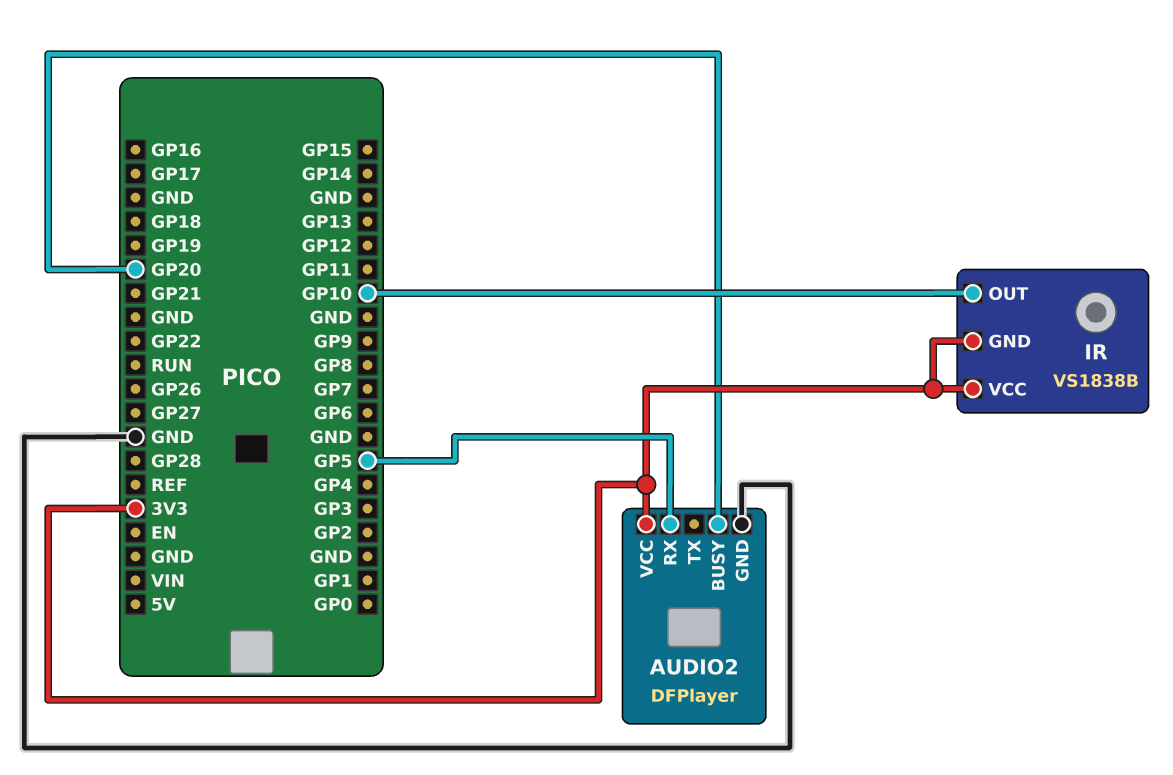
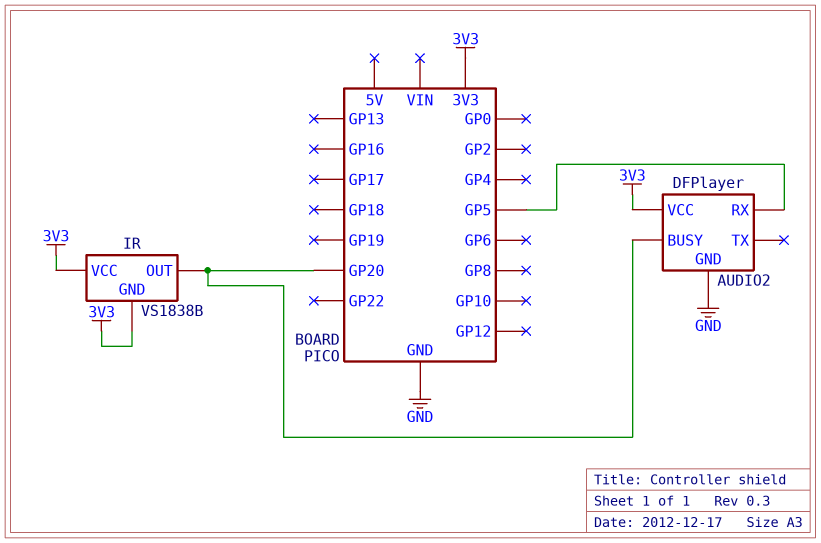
IR pin OUT: GP10 -> GP20

